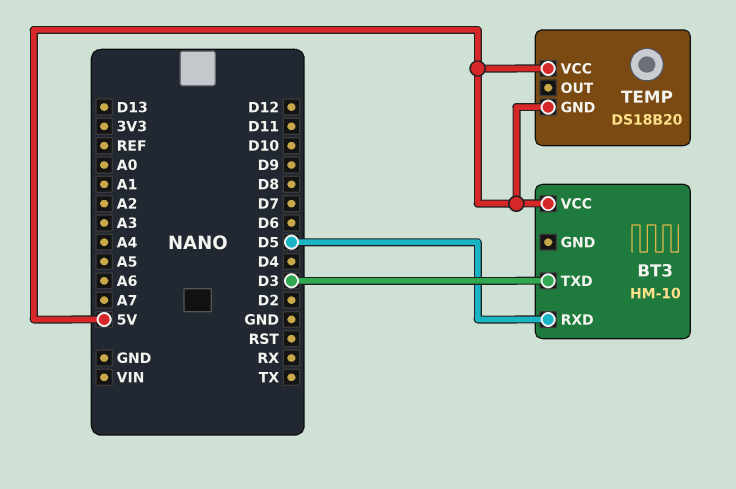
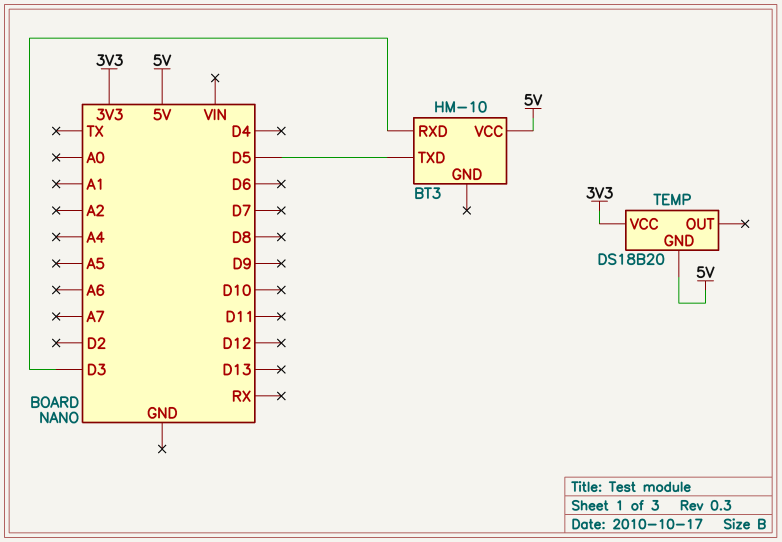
BT3 pin RXD: D5 -> D3
BT3 pin TXD: D3 -> D5
TEMP pin VCC: 5V -> 3V3

